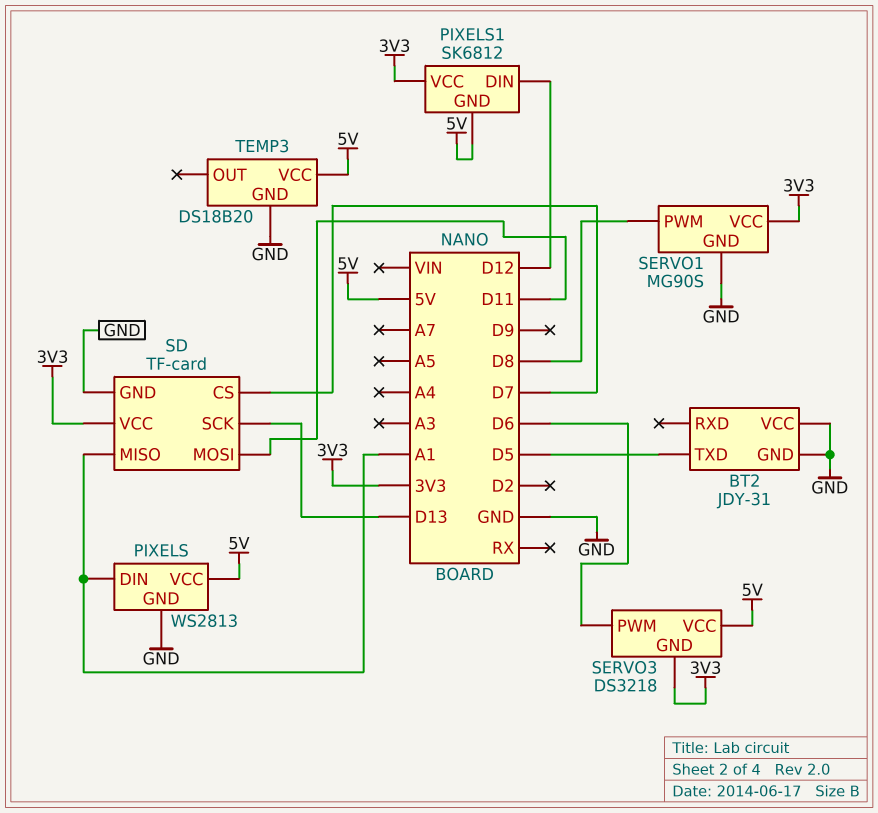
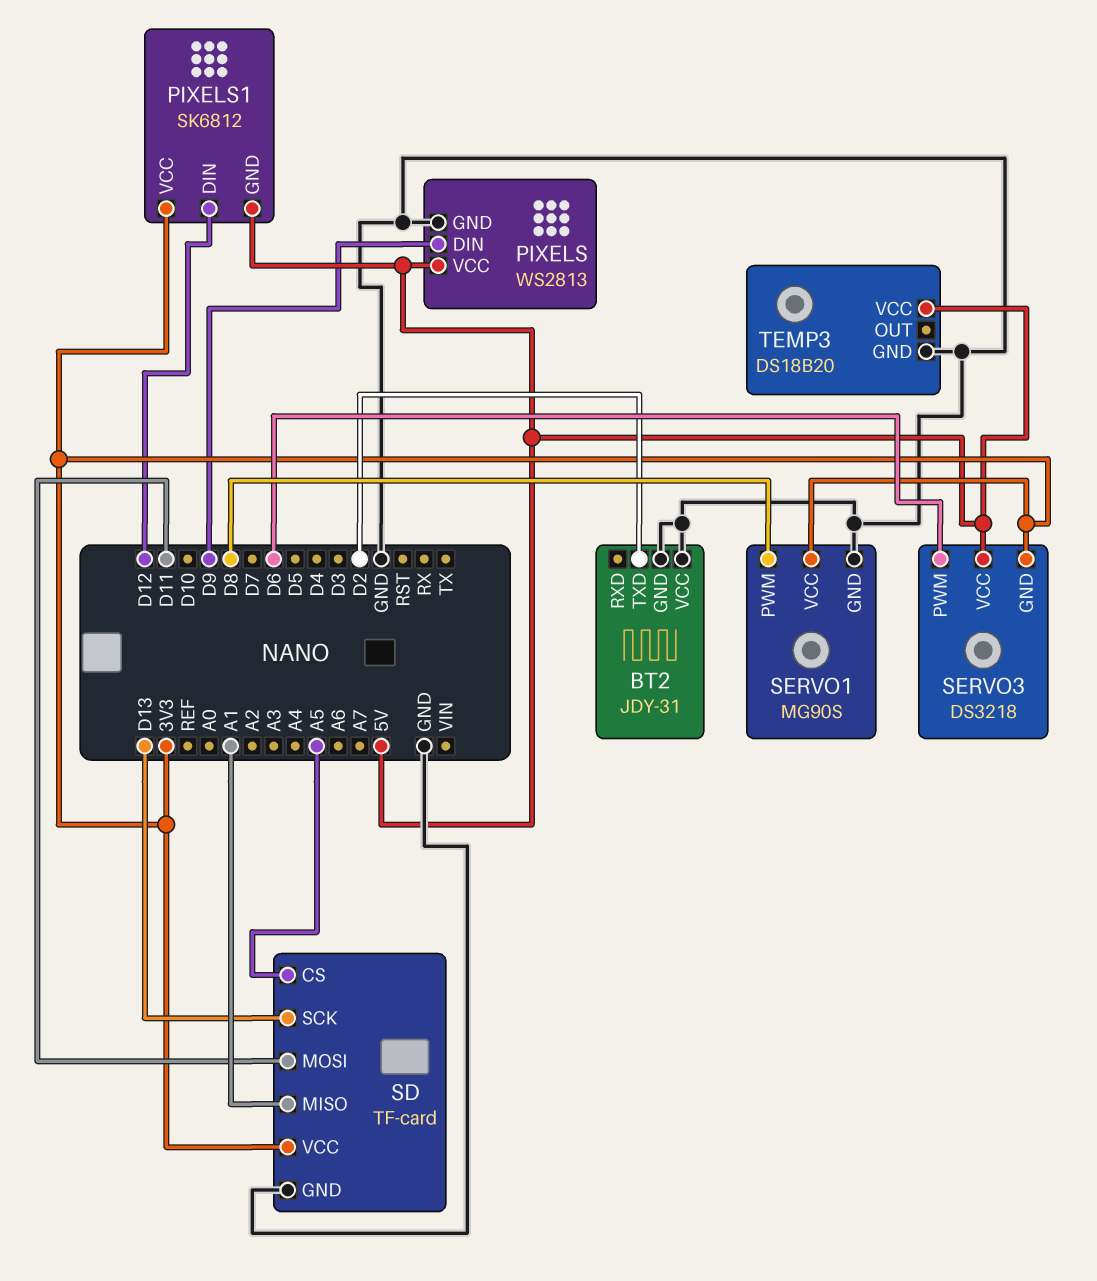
BT2 pin TXD: D5 -> D2
PIXELS pin DIN: A1 -> D9
SD pin CS: D7 -> A5

